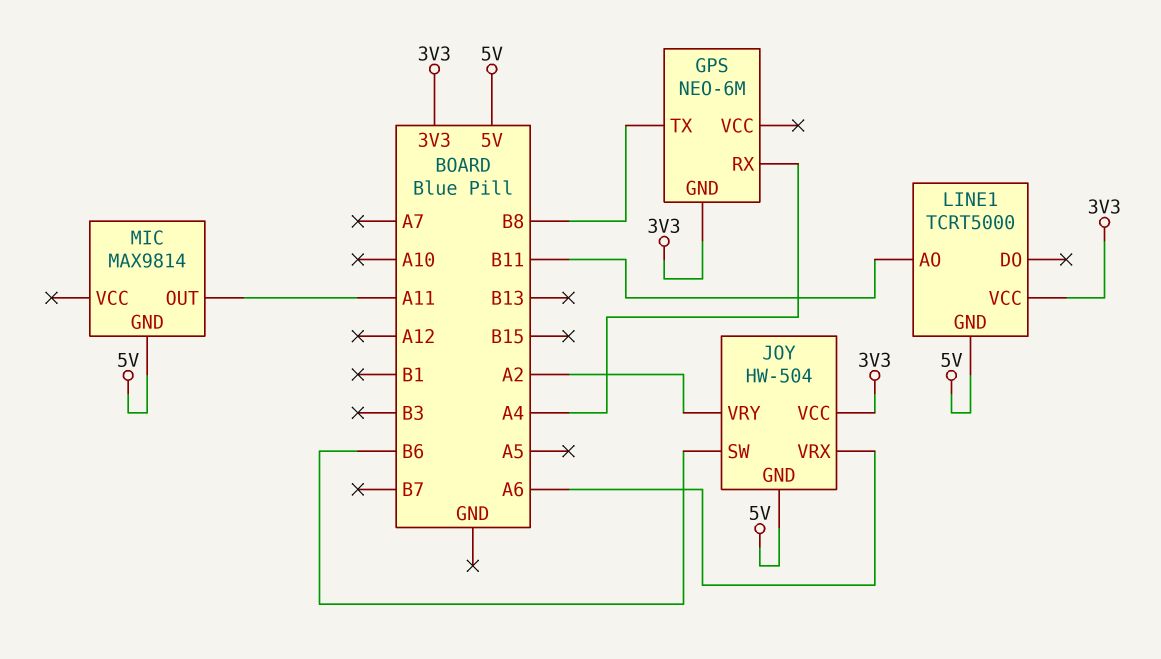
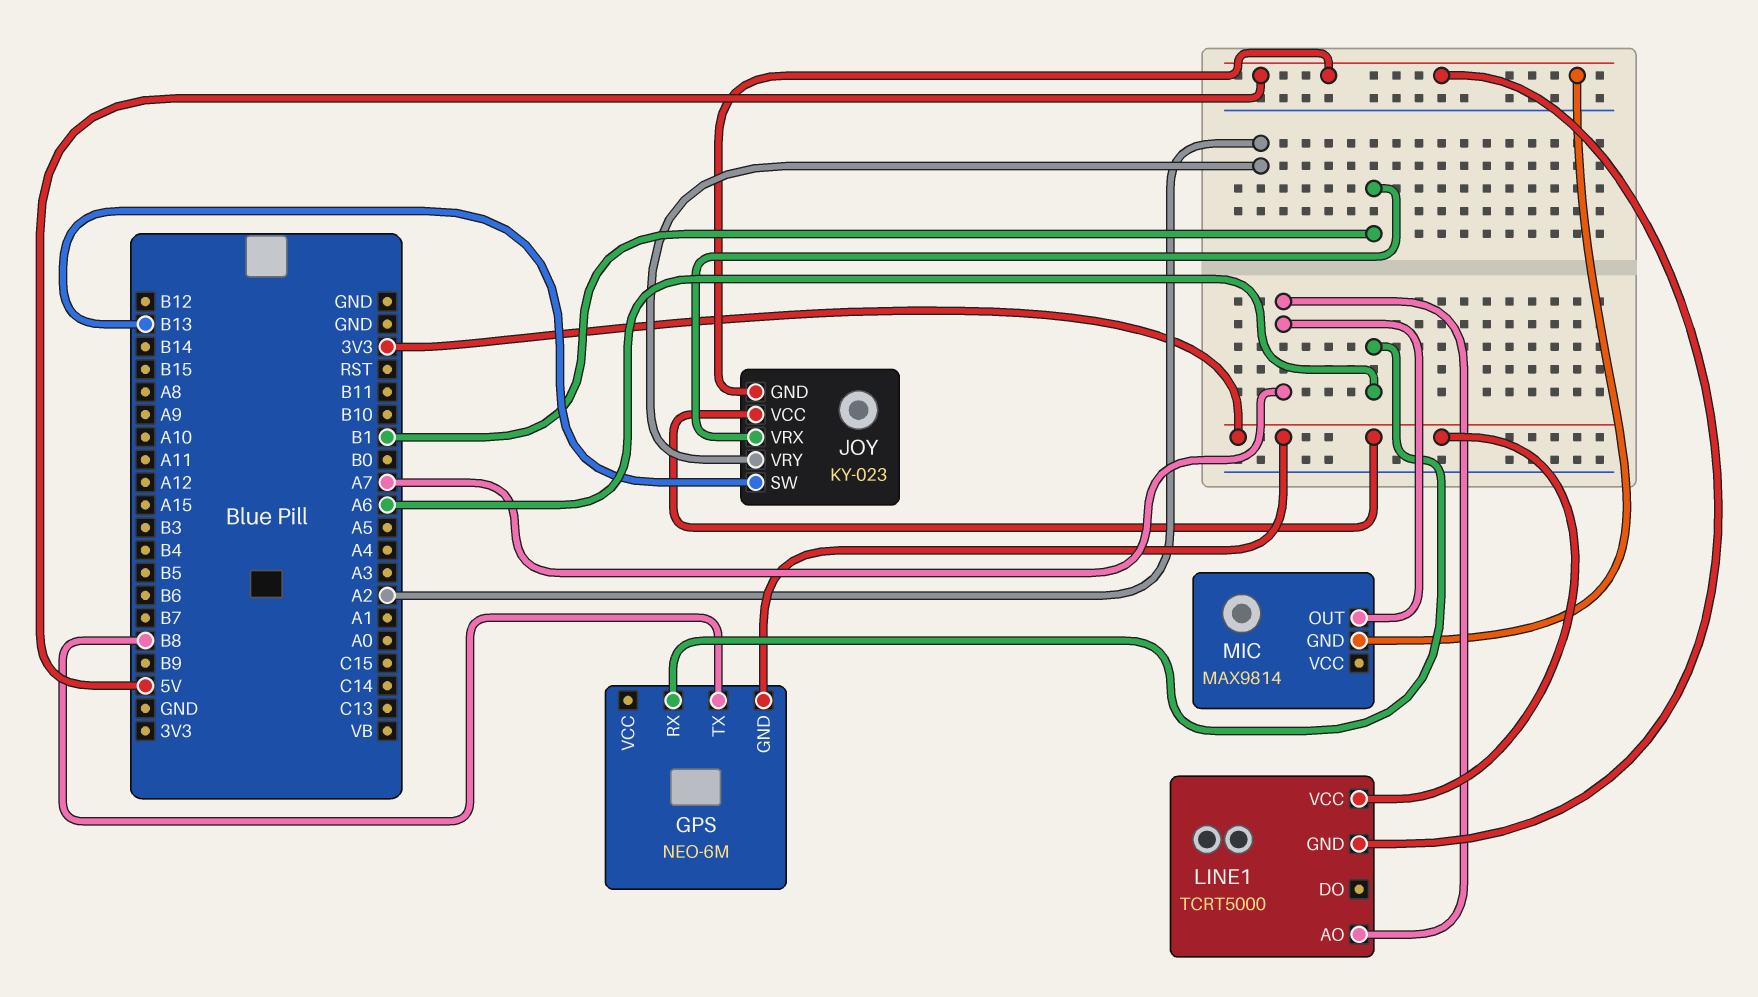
GPS pin RX: A4 -> A6
JOY: HW-504 -> KY-023
JOY pin SW: B6 -> B13
JOY pin VRX: A6 -> B1
LINE1 pin AO: B11 -> A7
MIC pin OUT: A11 -> A7

